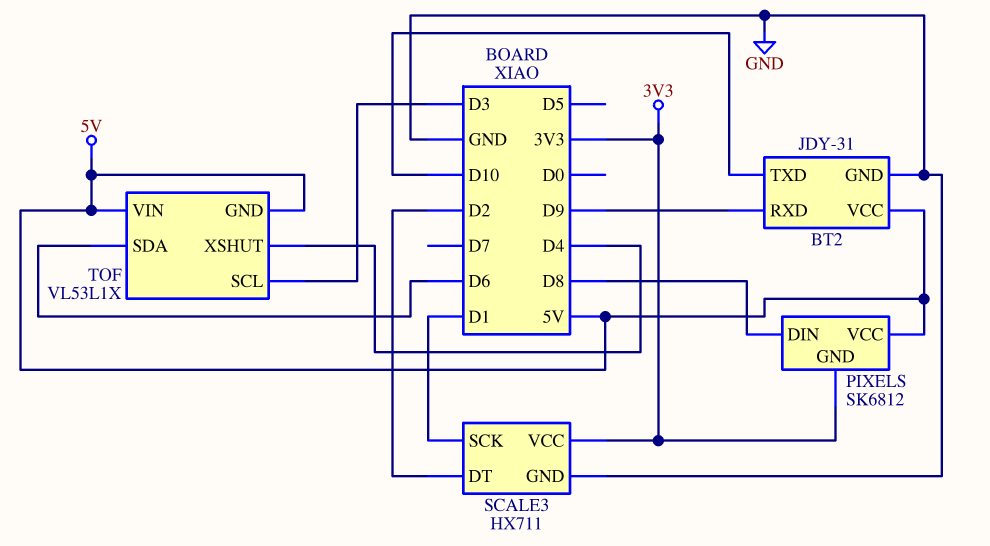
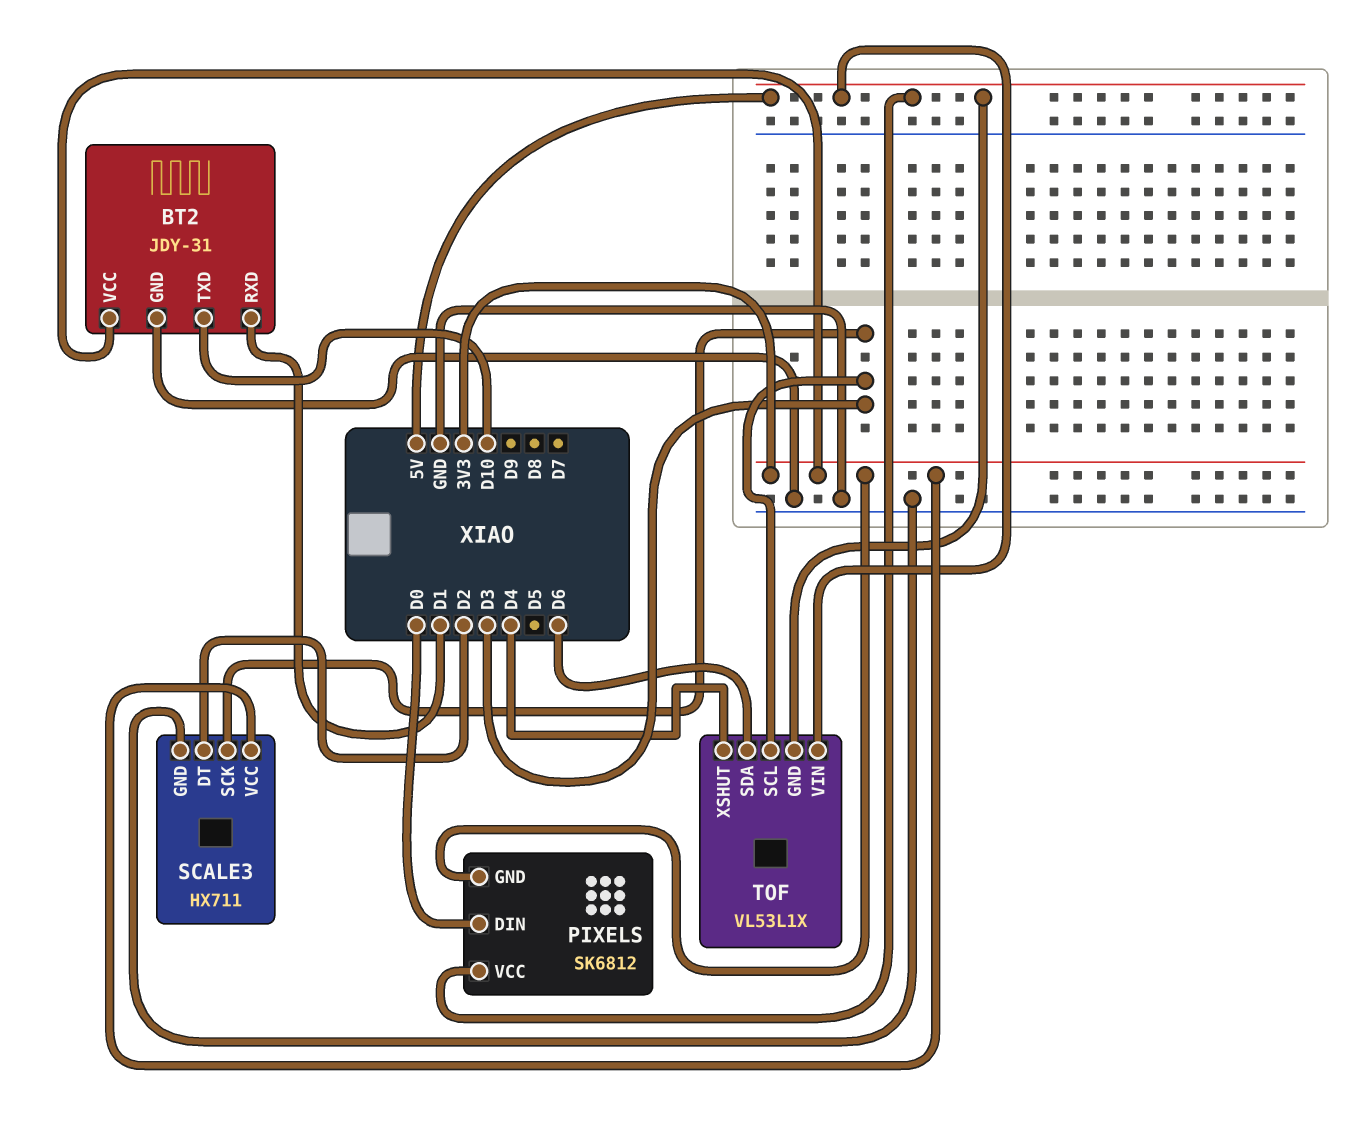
BT2 pin RXD: D9 -> D1
BT2 pin VCC: 5V -> 3V3
PIXELS pin DIN: D8 -> D0
SCALE3 pin SCK: D1 -> D3

